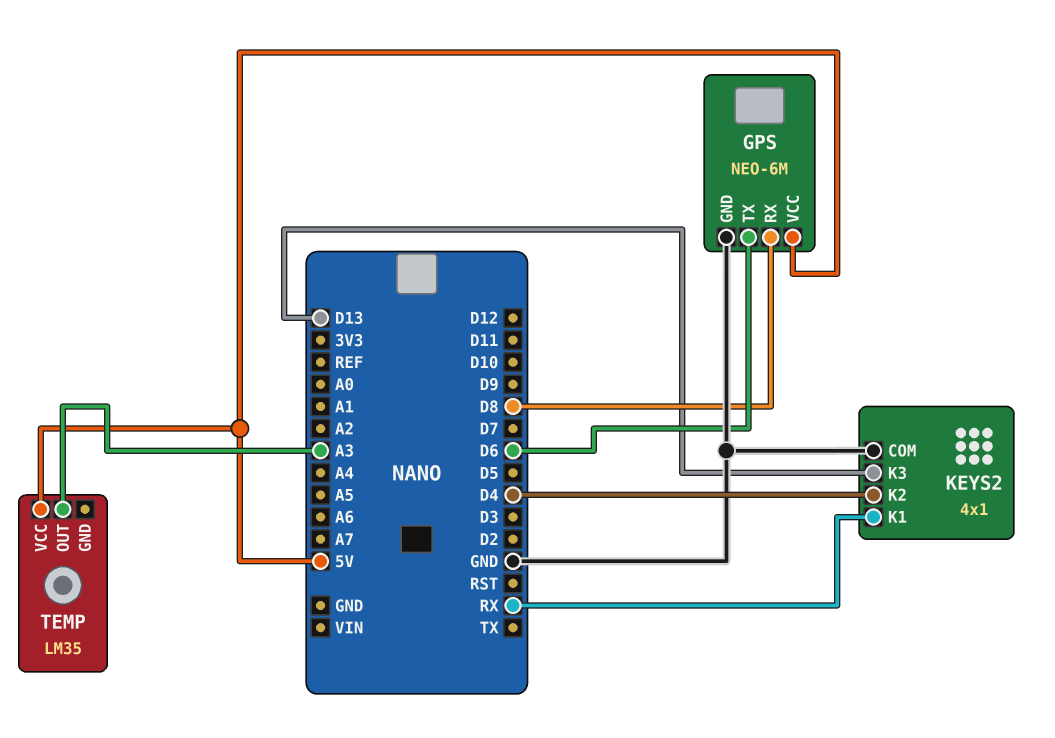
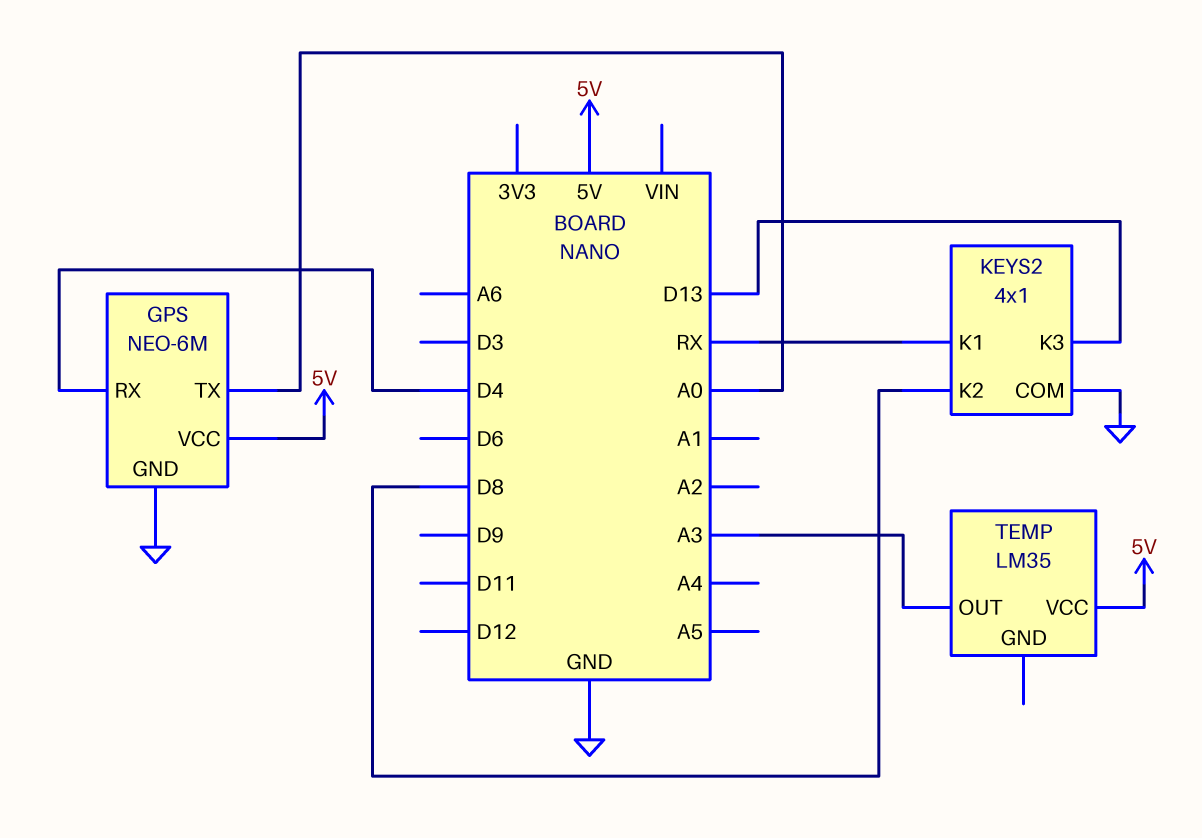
GPS pin RX: D8 -> D4
GPS pin TX: D6 -> A0
KEYS2 pin K2: D4 -> D8

